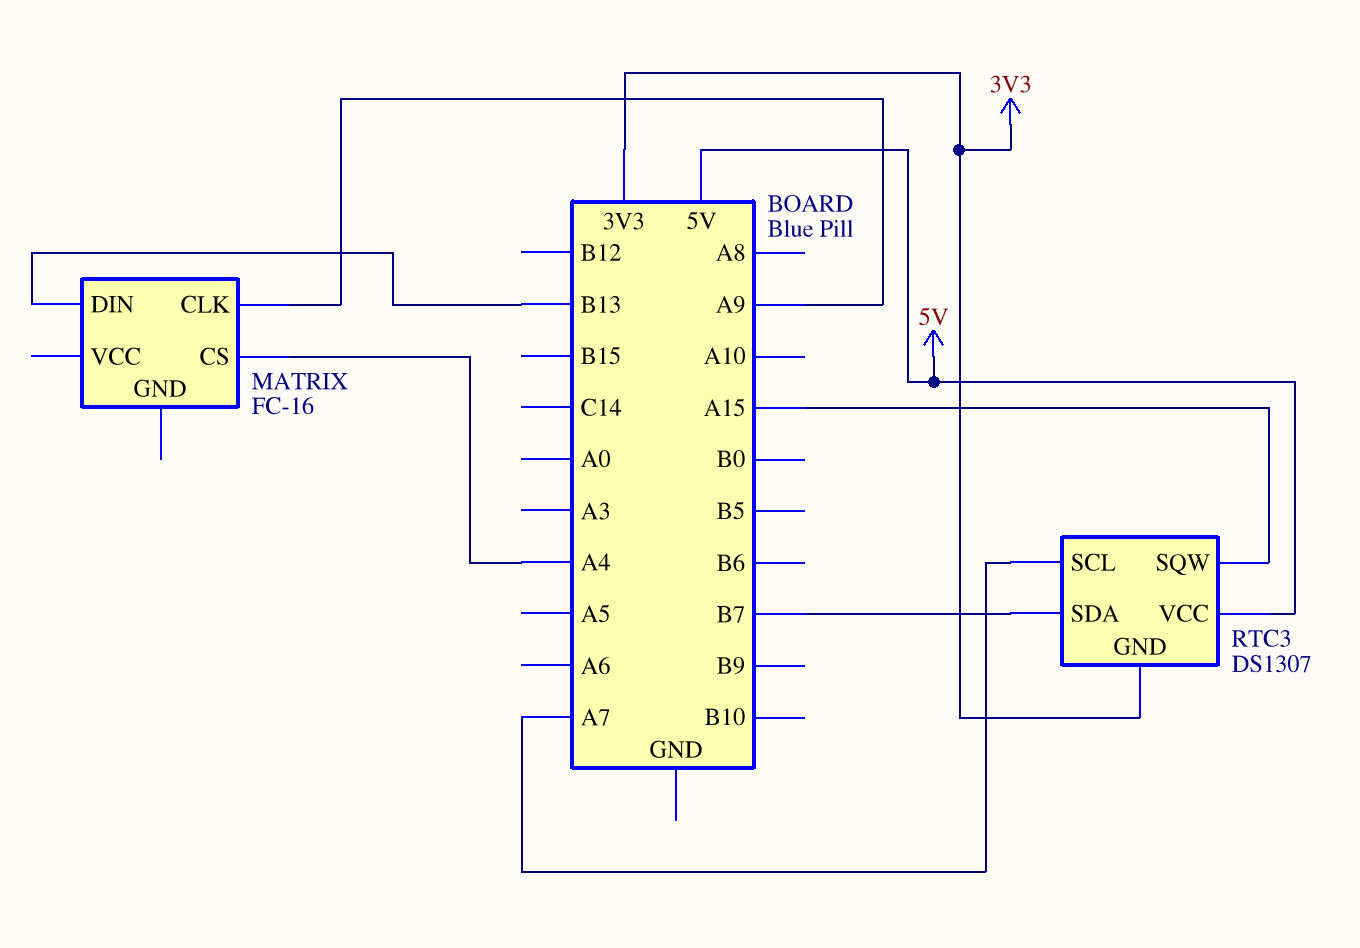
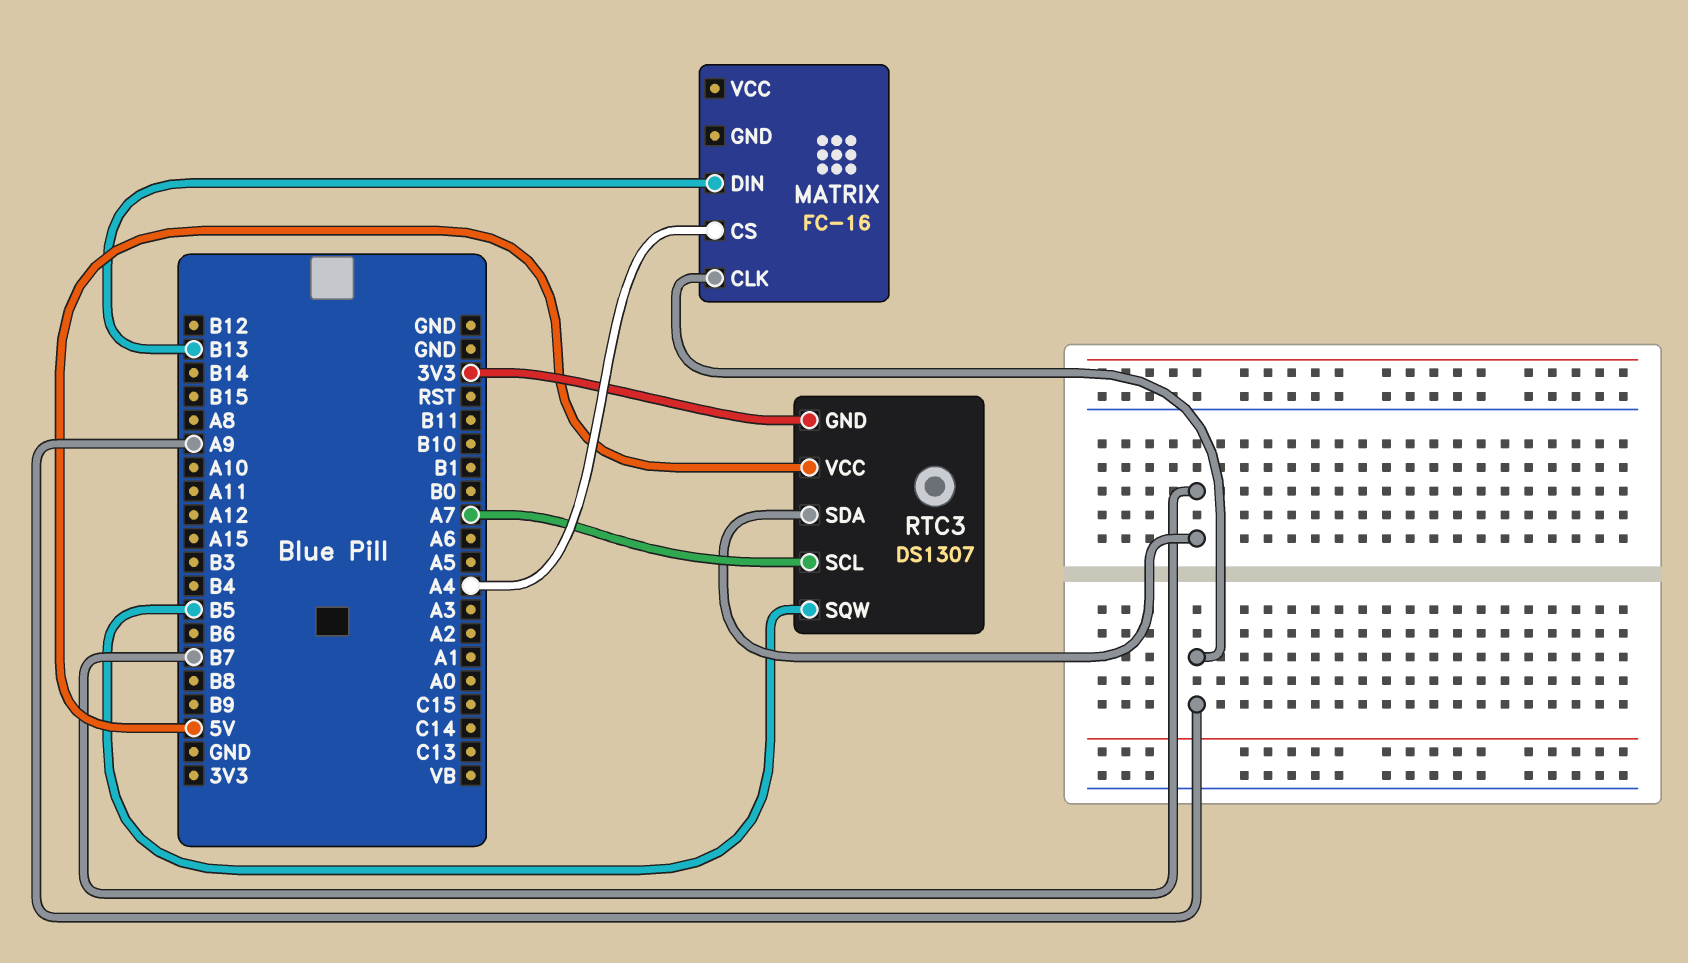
RTC3 pin SQW: A15 -> B5

